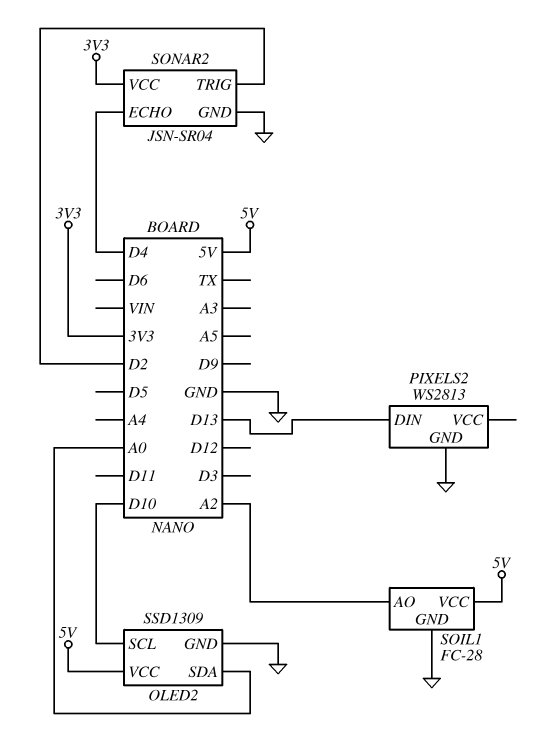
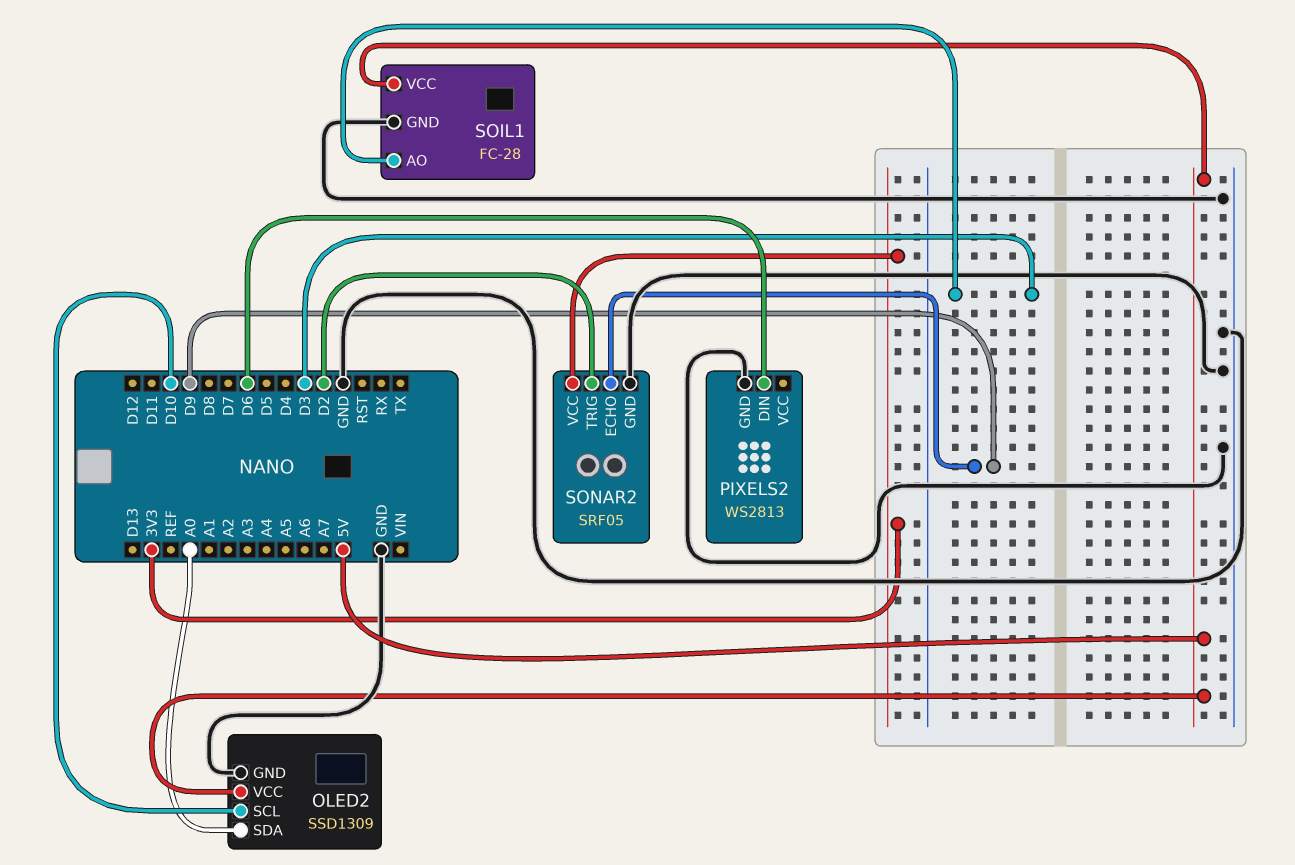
PIXELS2 pin DIN: D13 -> D6
SOIL1 pin AO: A2 -> D3
SONAR2: JSN-SR04 -> SRF05
SONAR2 pin ECHO: D4 -> D9

